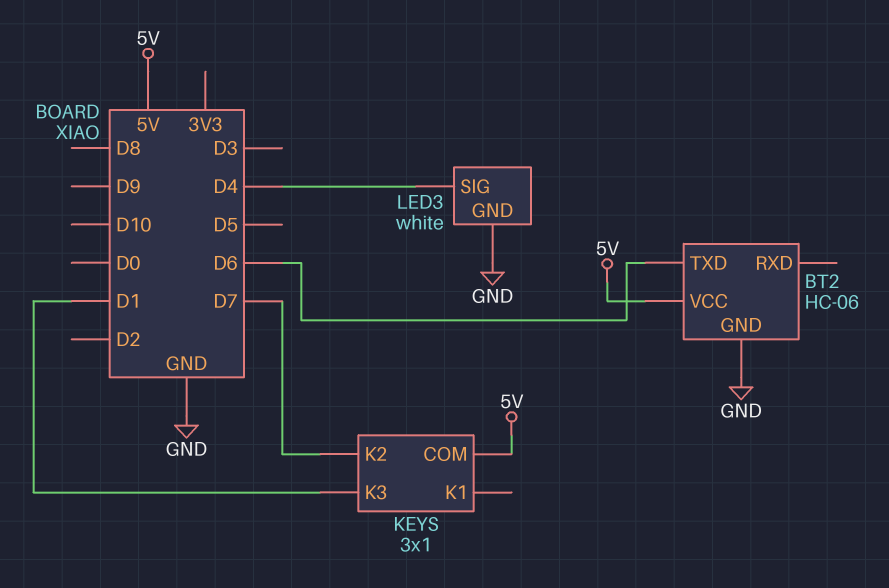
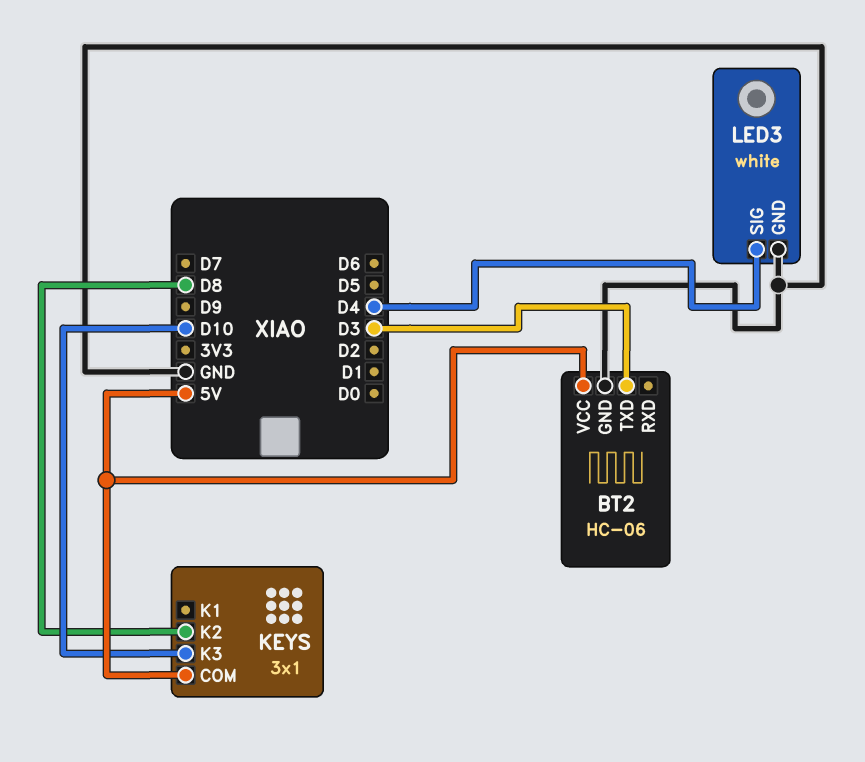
BT2 pin TXD: D6 -> D3
KEYS pin K2: D7 -> D8
KEYS pin K3: D1 -> D10

